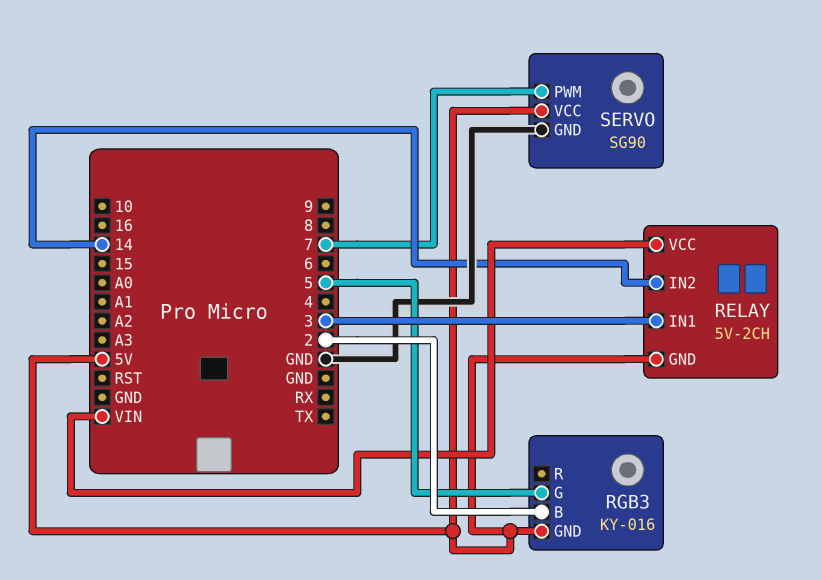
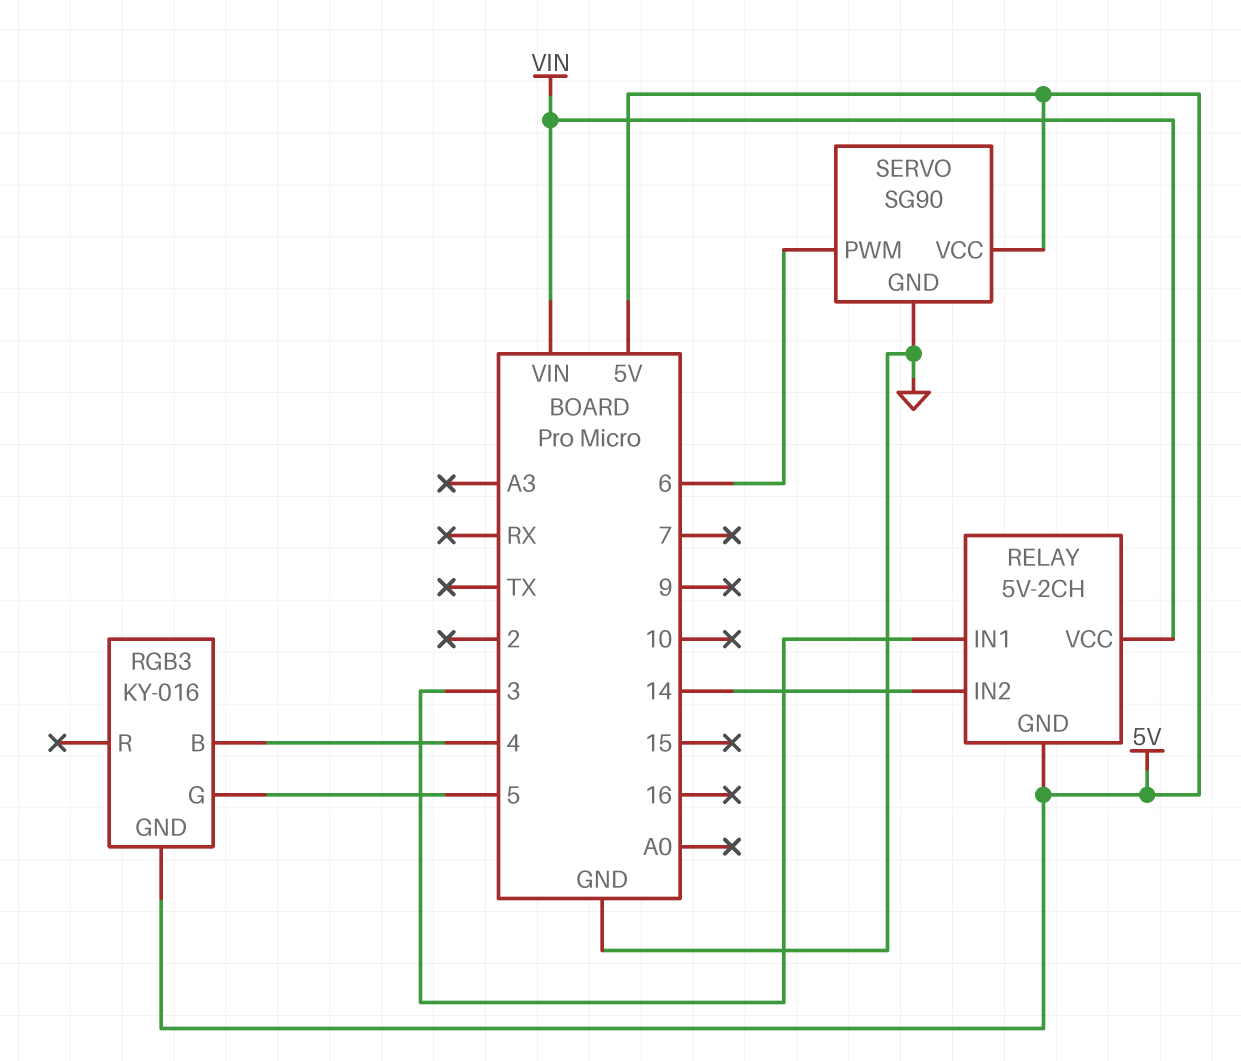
RGB3 pin B: 2 -> 4
SERVO pin PWM: 7 -> 6

